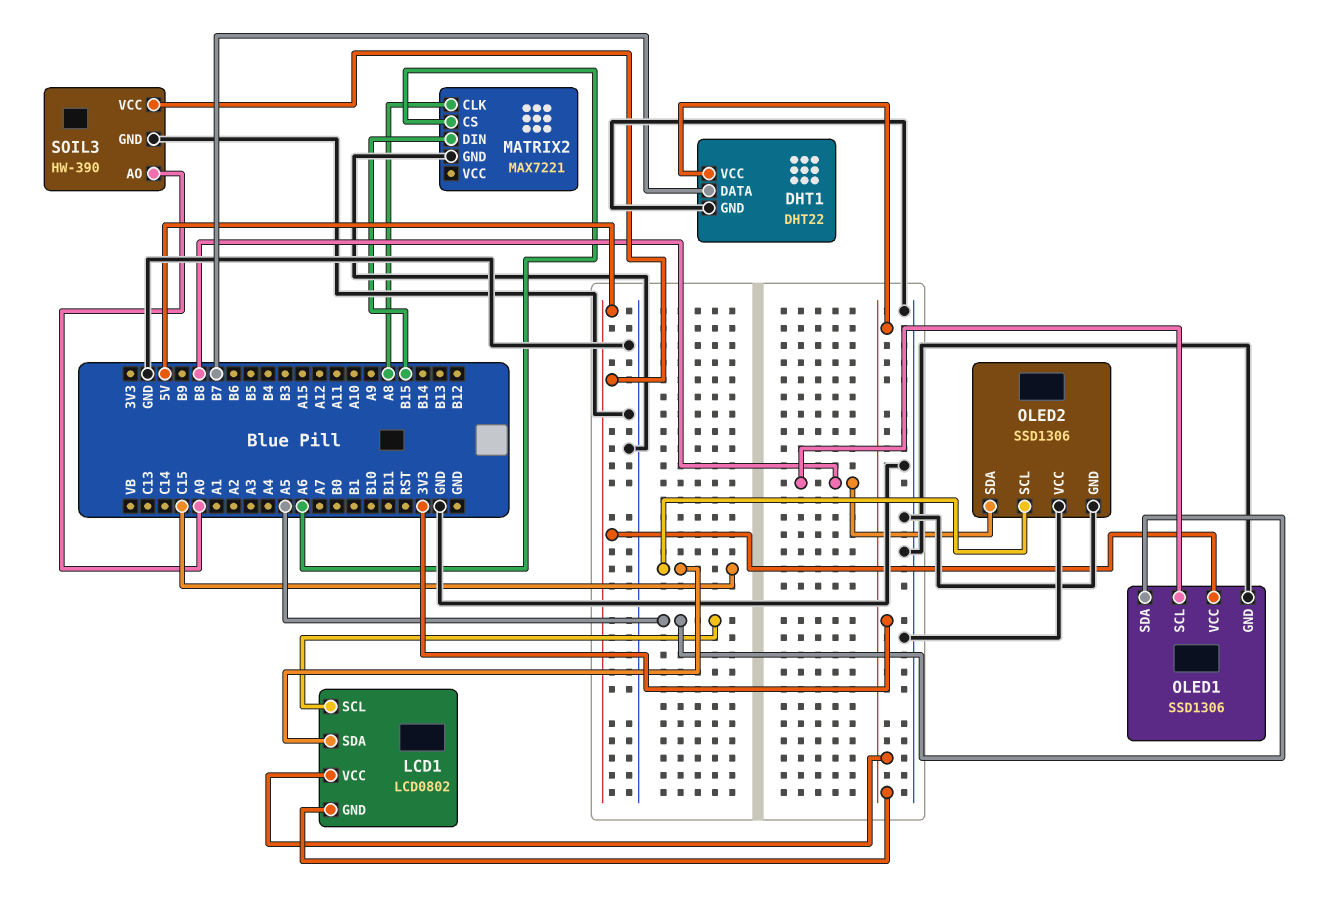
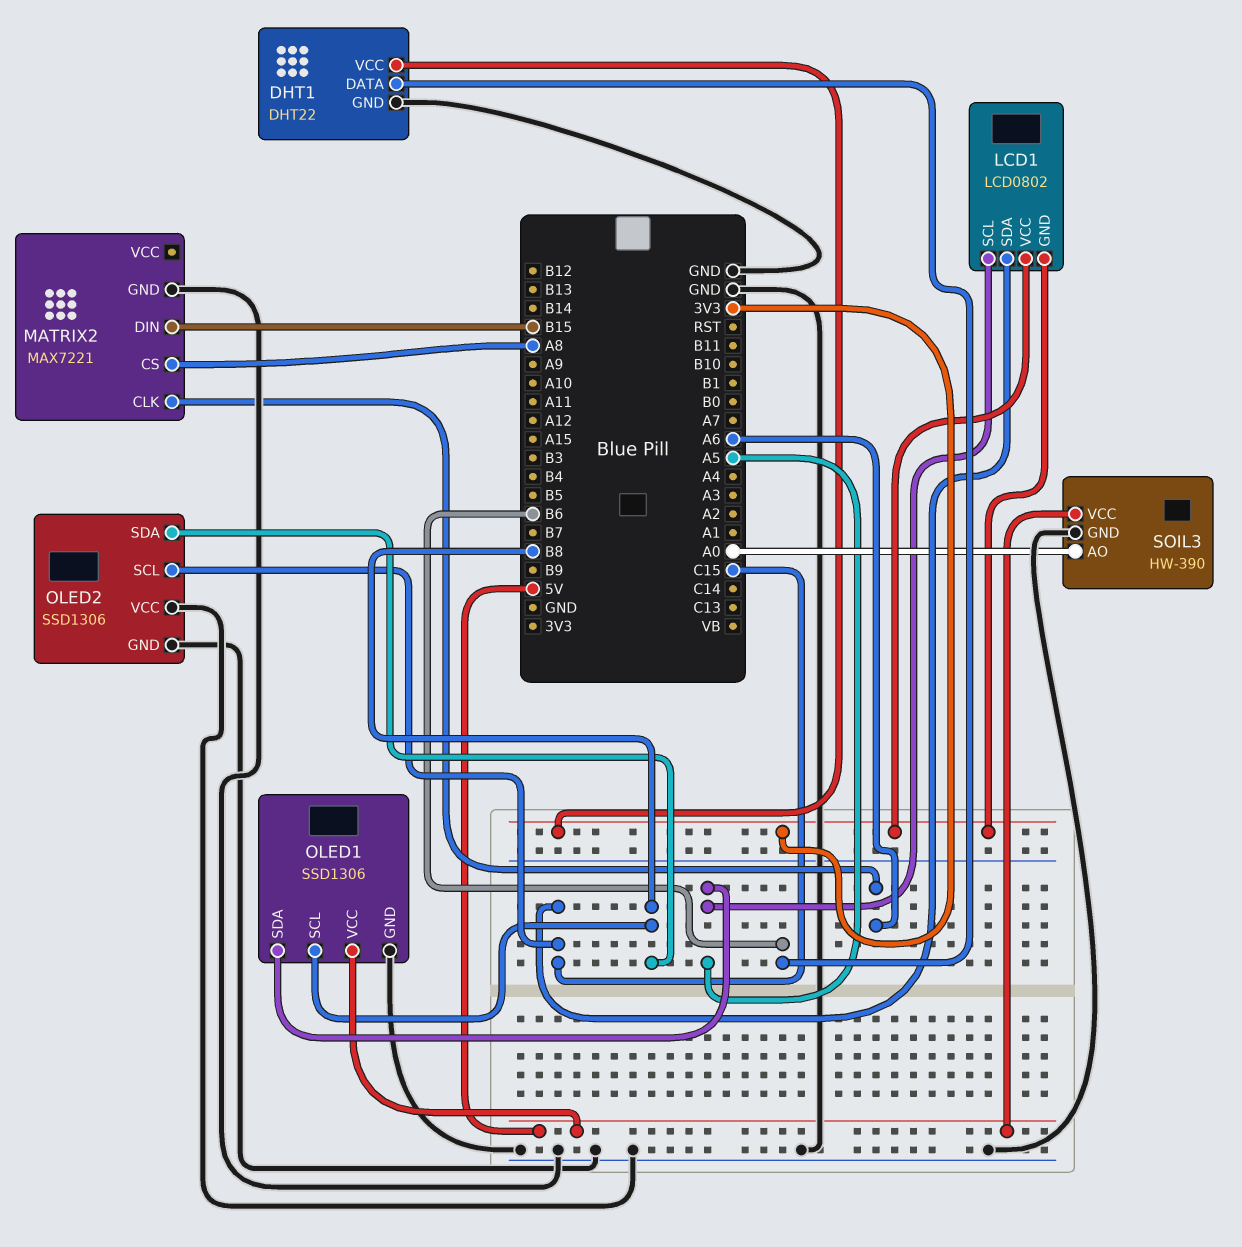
DHT1 pin DATA: B7 -> B6
MATRIX2 pin CLK: A8 -> A6
MATRIX2 pin CS: A6 -> A8

